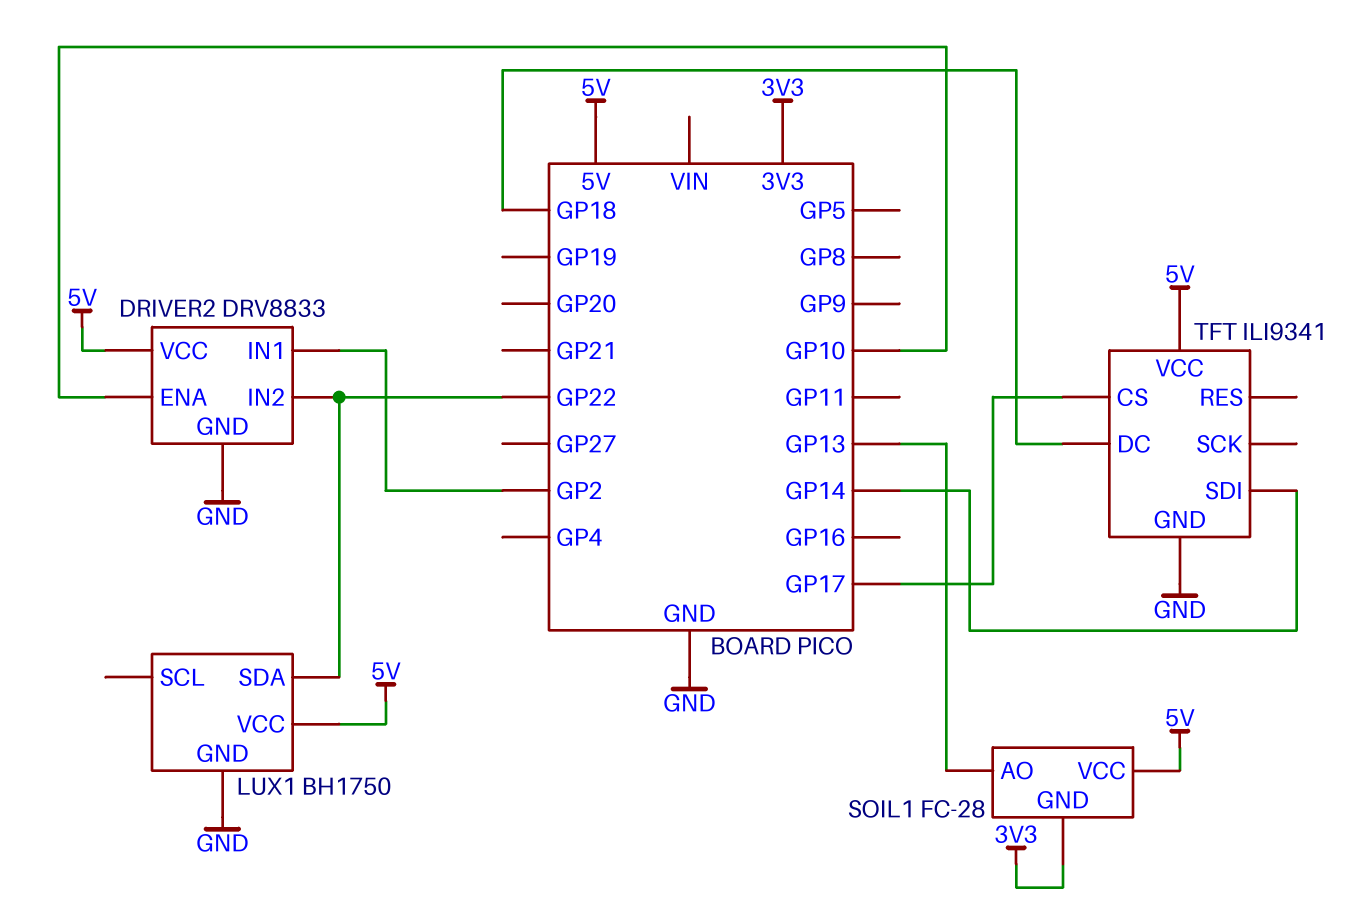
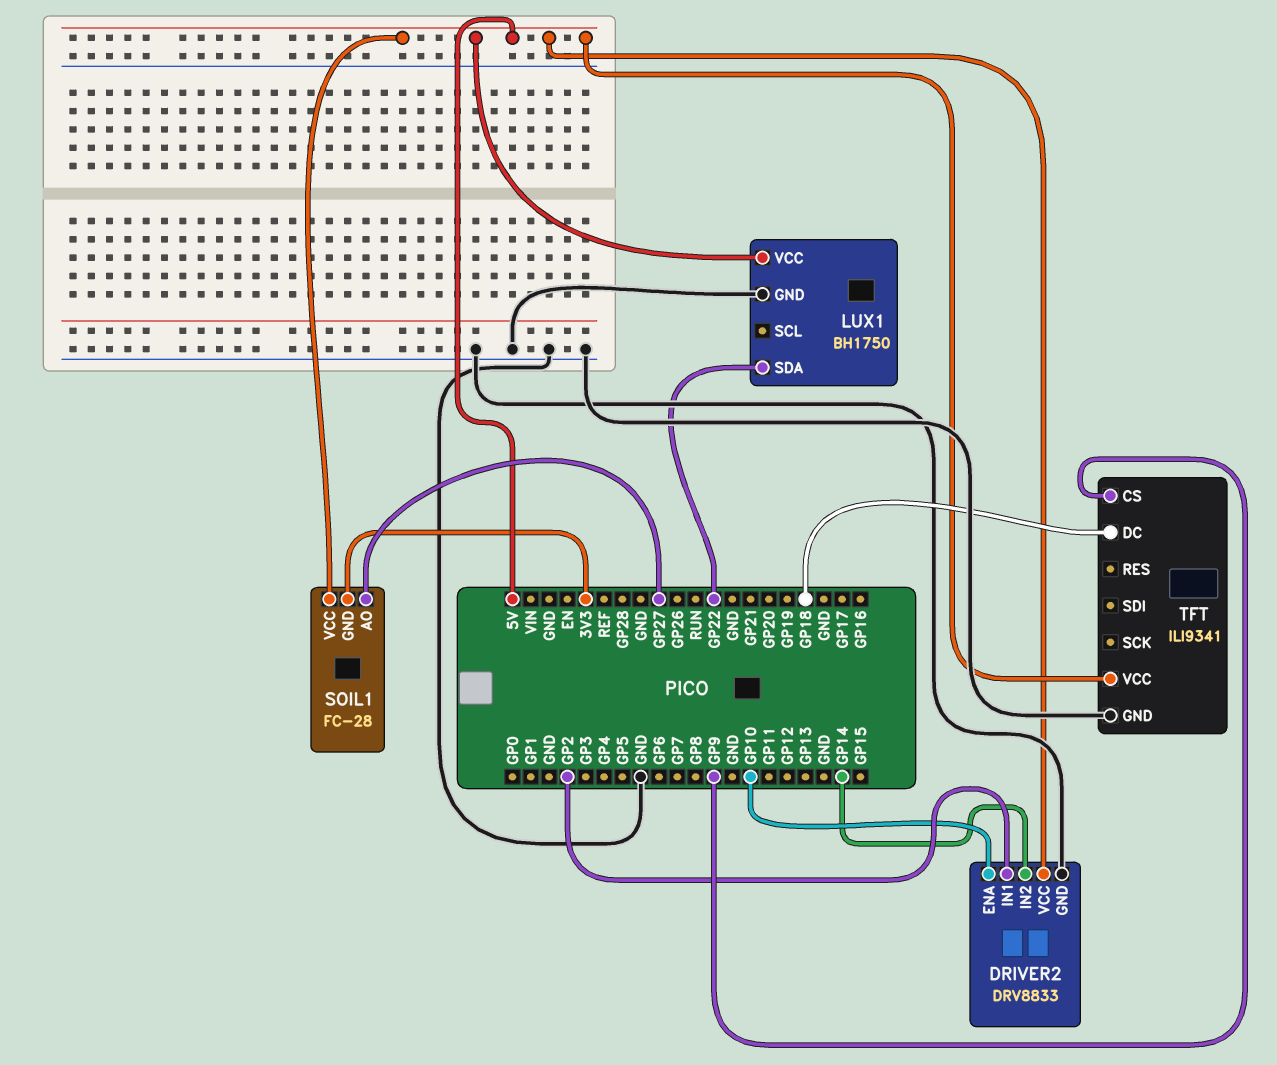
DRIVER2 pin IN2: GP22 -> GP14
SOIL1 pin AO: GP13 -> GP27
TFT pin CS: GP17 -> GP9
TFT pin SDI: GP14 -> none

